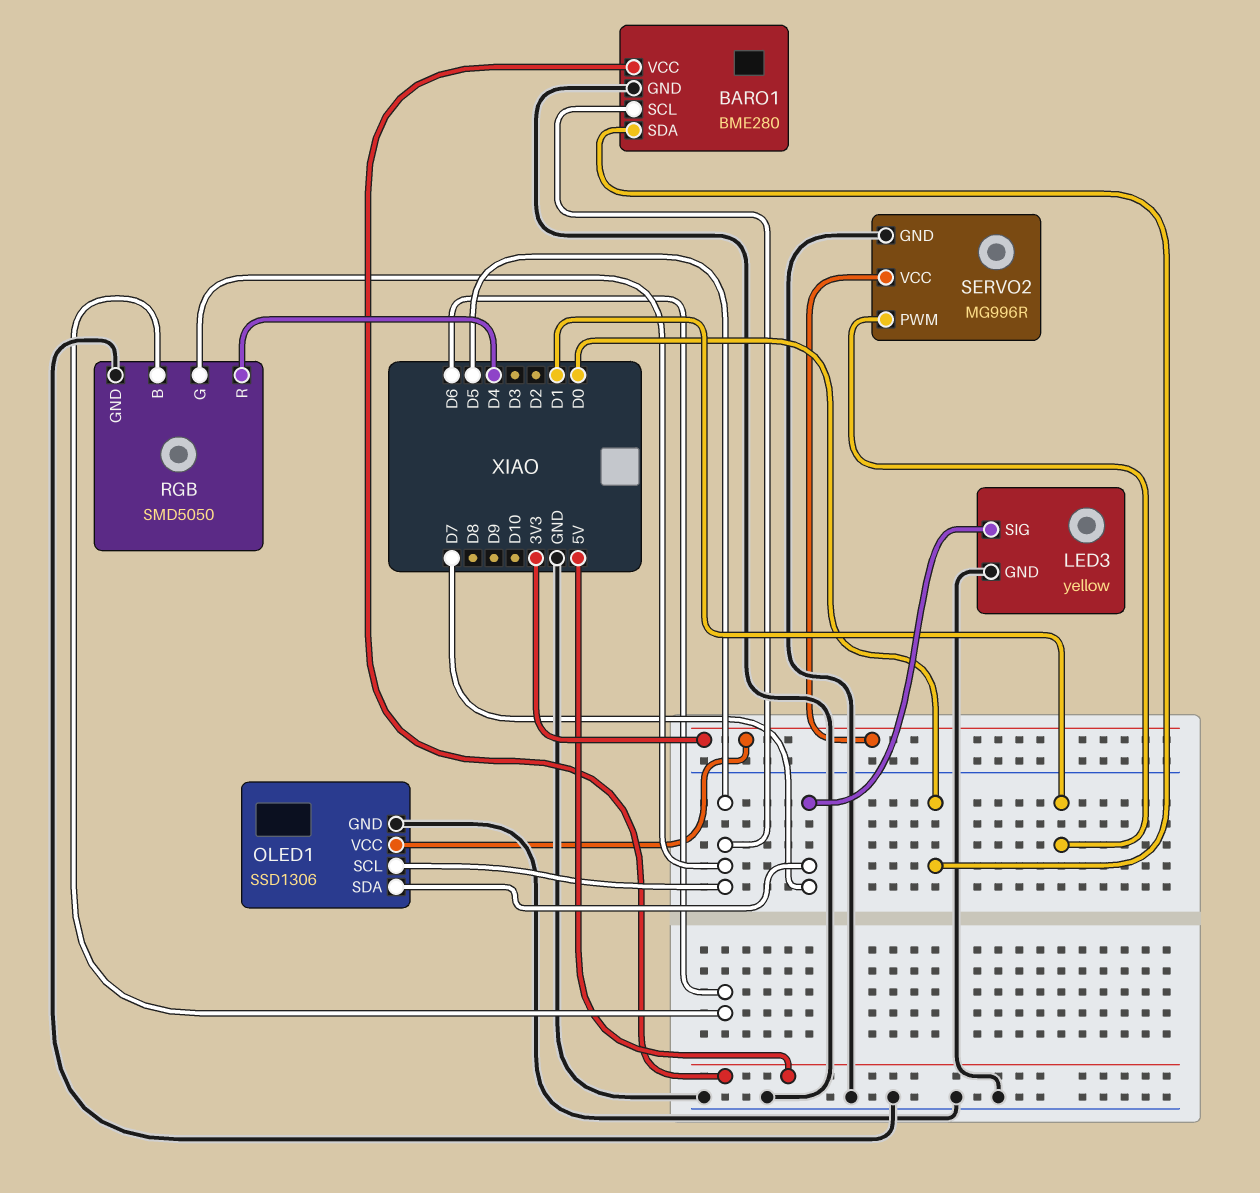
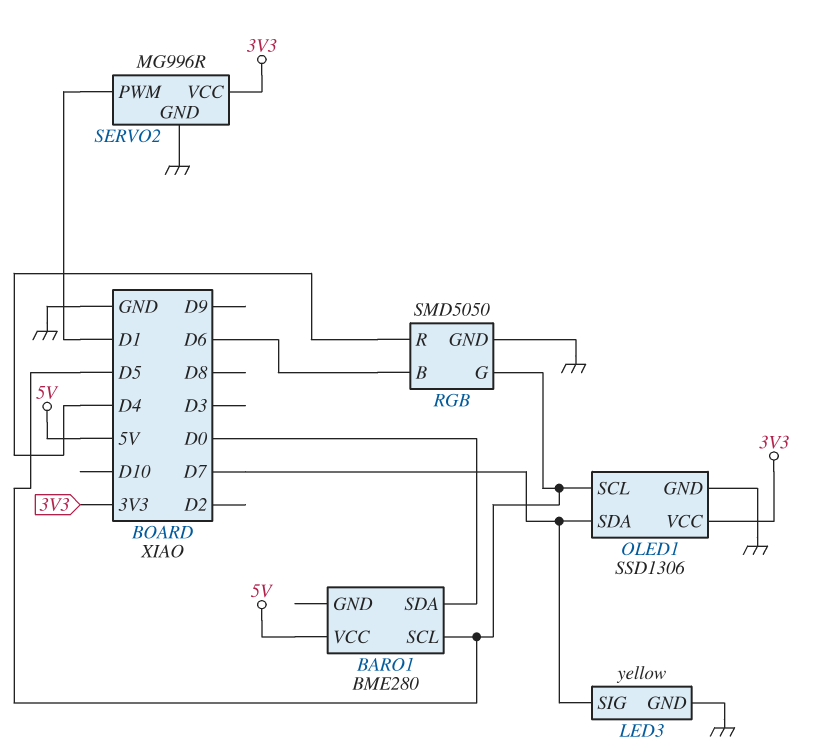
BARO1 pin GND: GND -> none

